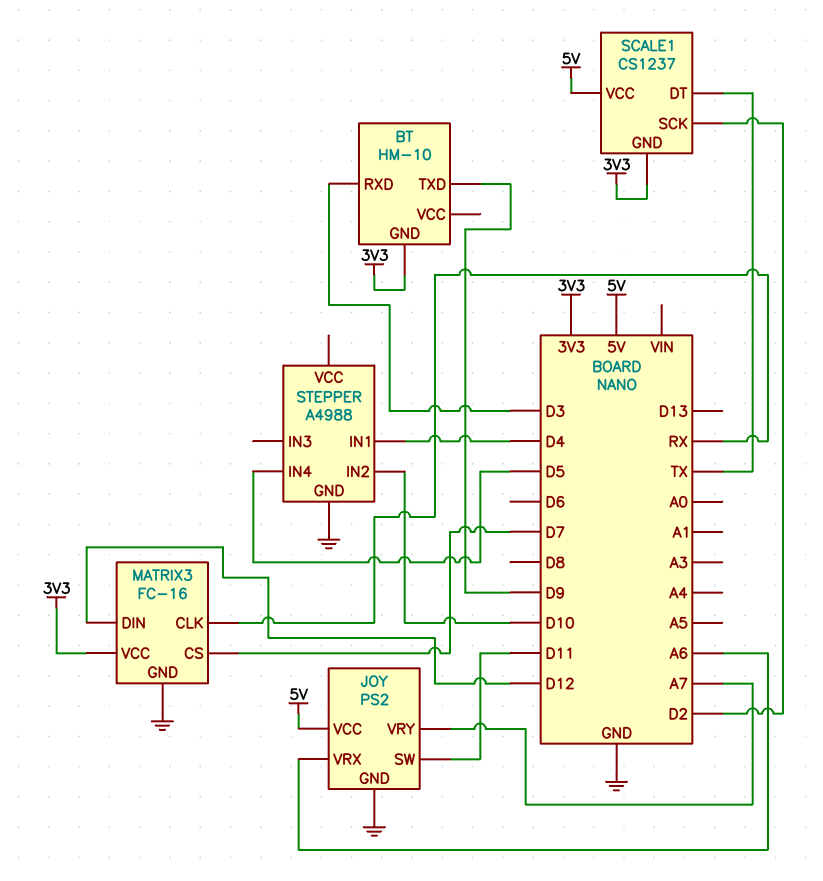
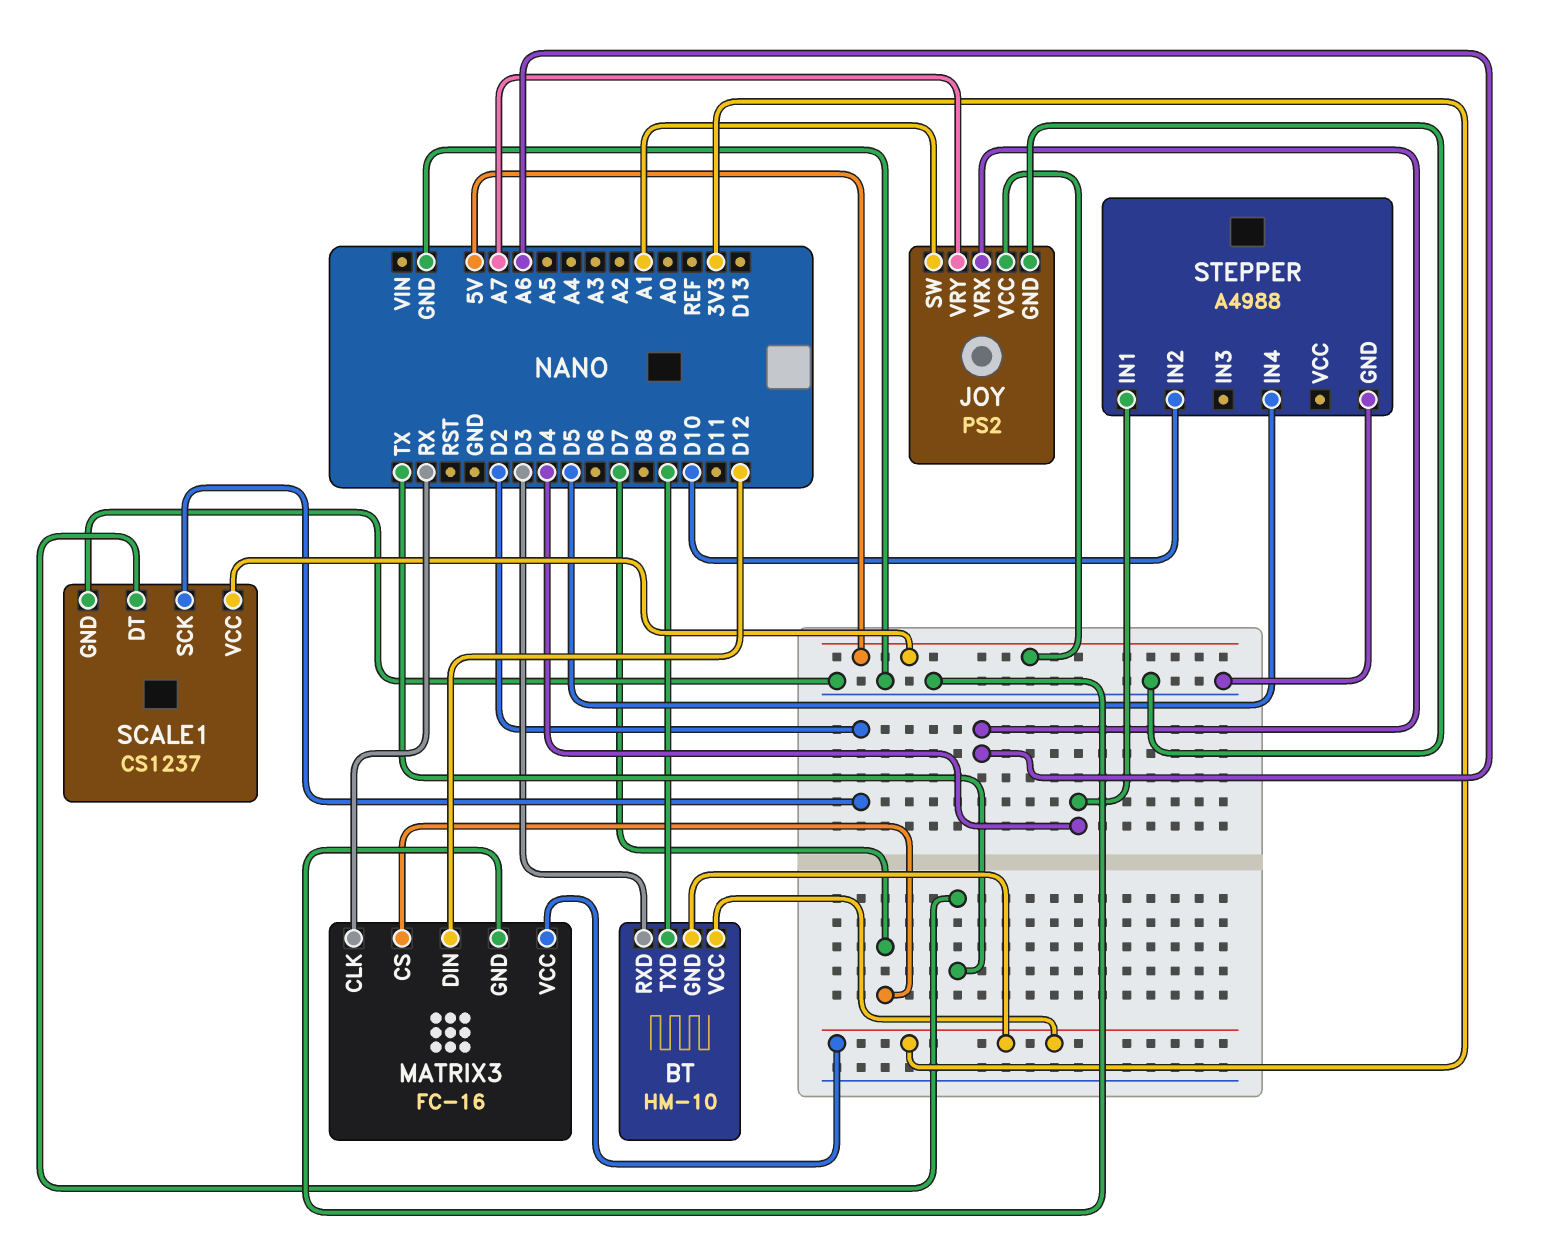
BT pin VCC: none -> 3V3
JOY pin SW: D11 -> A1
SCALE1 pin GND: 3V3 -> GND

